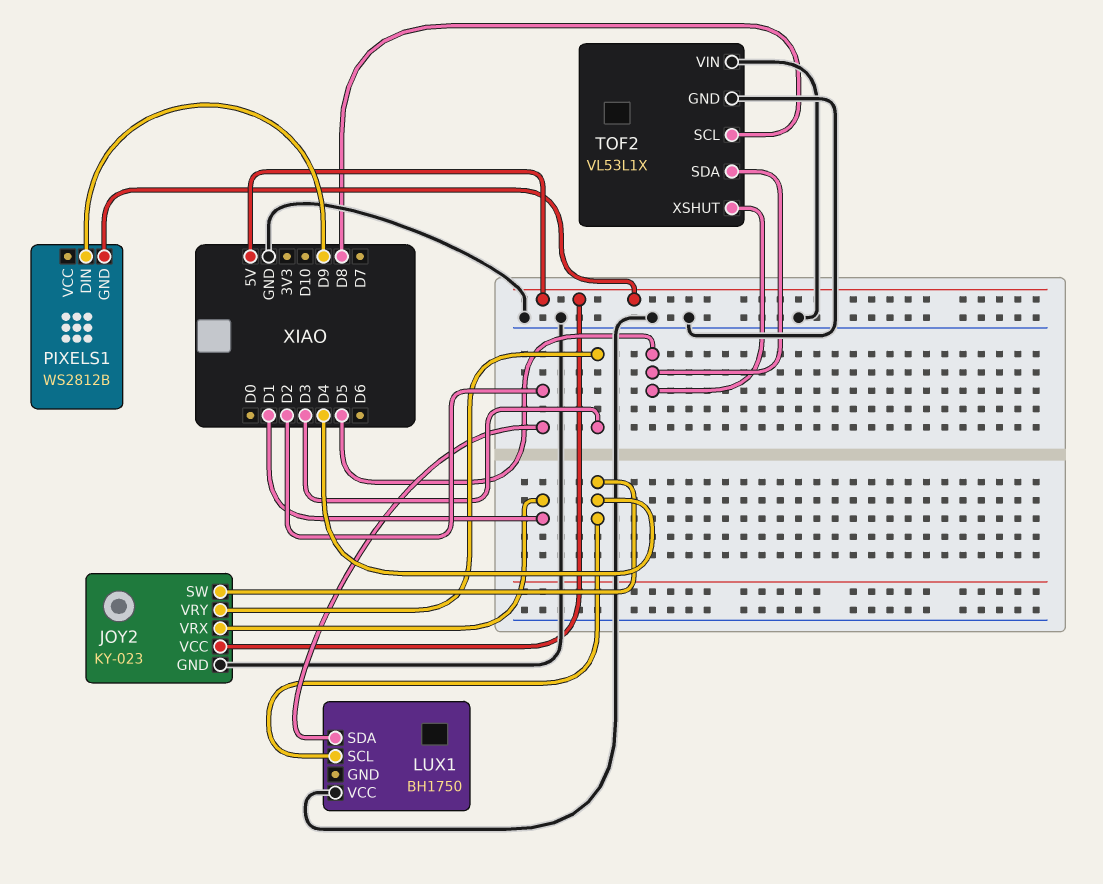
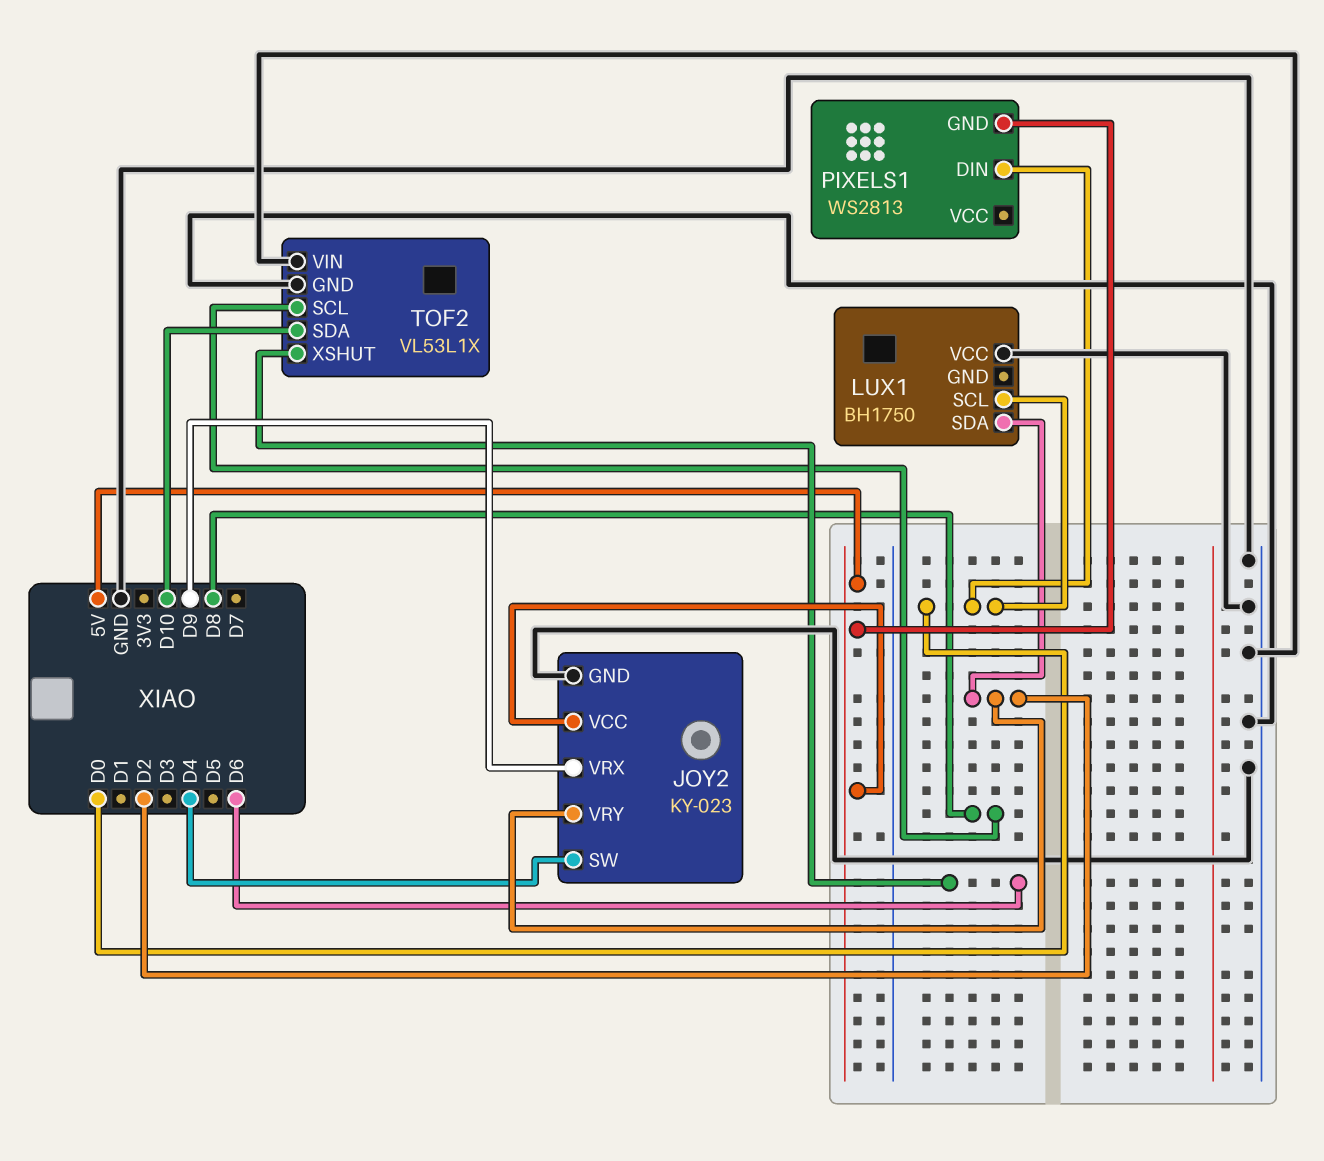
JOY2 pin VRX: D1 -> D9
JOY2 pin VRY: D3 -> D2
LUX1 pin SCL: D4 -> D0
PIXELS1: WS2812B -> WS2813
PIXELS1 pin DIN: D9 -> D0
TOF2 pin SDA: D5 -> D10
TOF2 pin XSHUT: D5 -> D6

